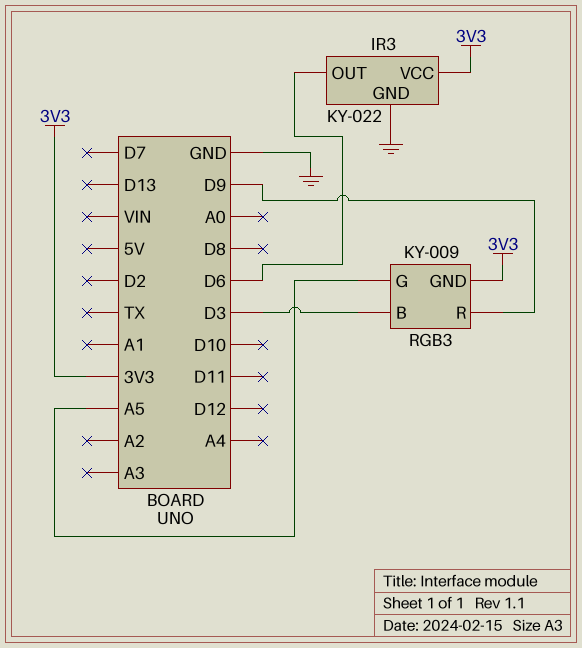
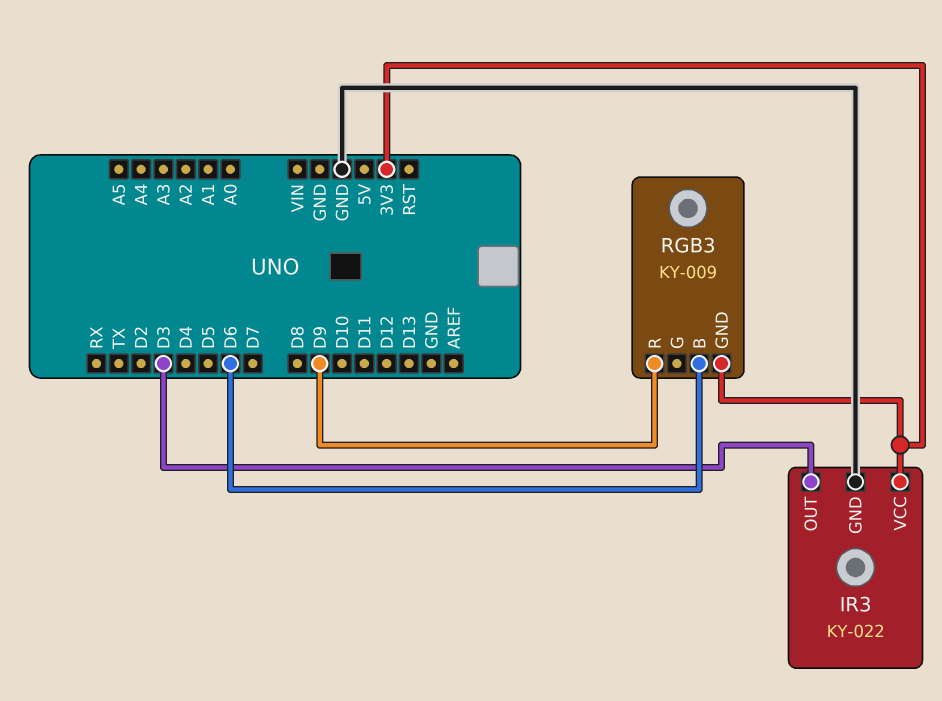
IR3 pin OUT: D6 -> D3
RGB3 pin B: D3 -> D6
RGB3 pin G: A5 -> none

